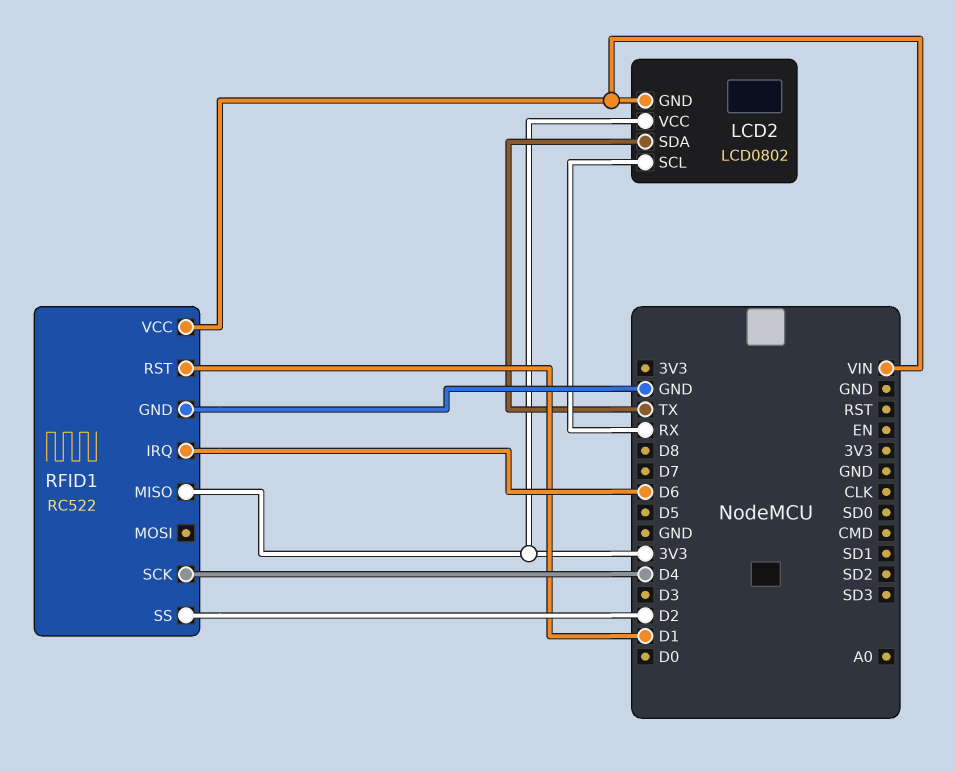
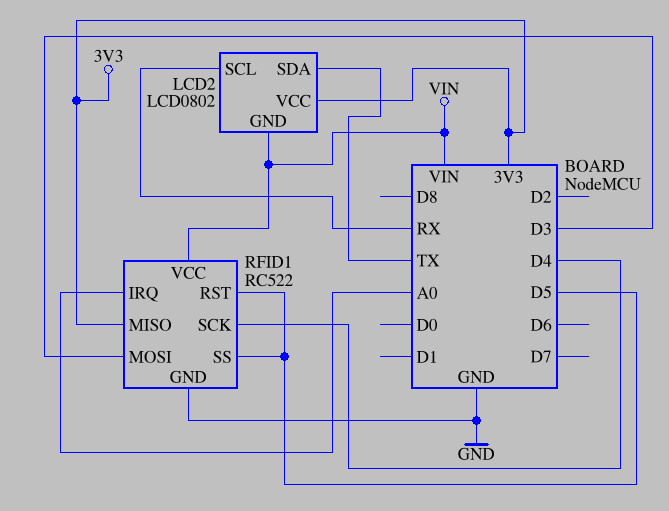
RFID1 pin IRQ: D6 -> A0
RFID1 pin MOSI: none -> D3
RFID1 pin RST: D1 -> D5
RFID1 pin SS: D2 -> D5

